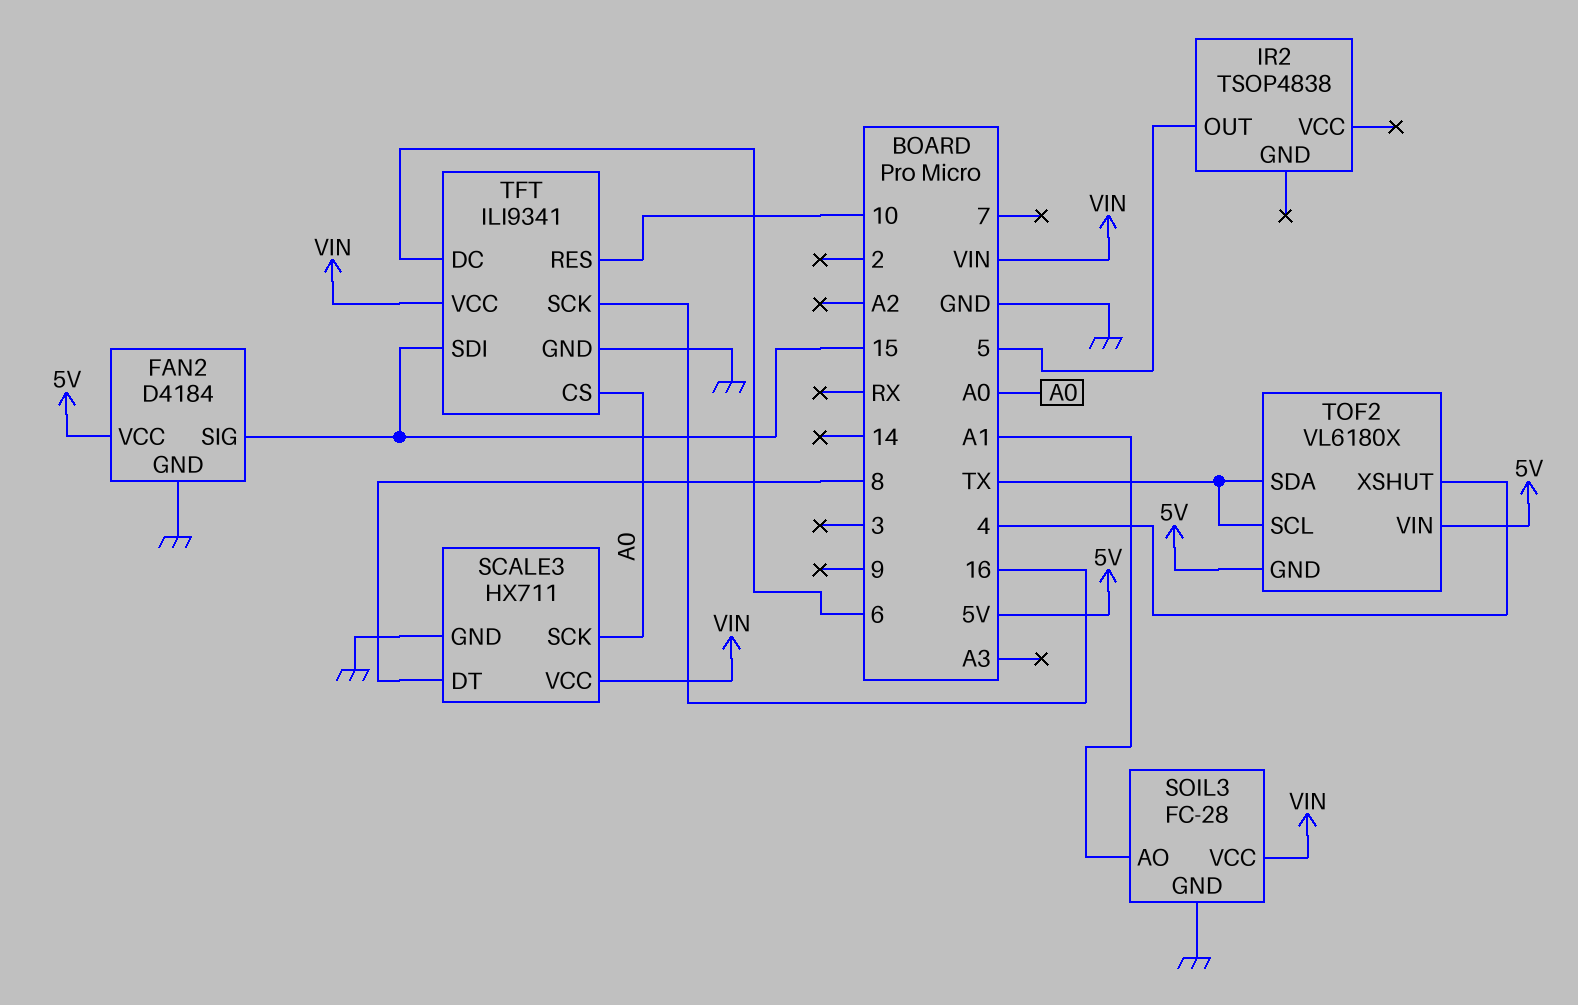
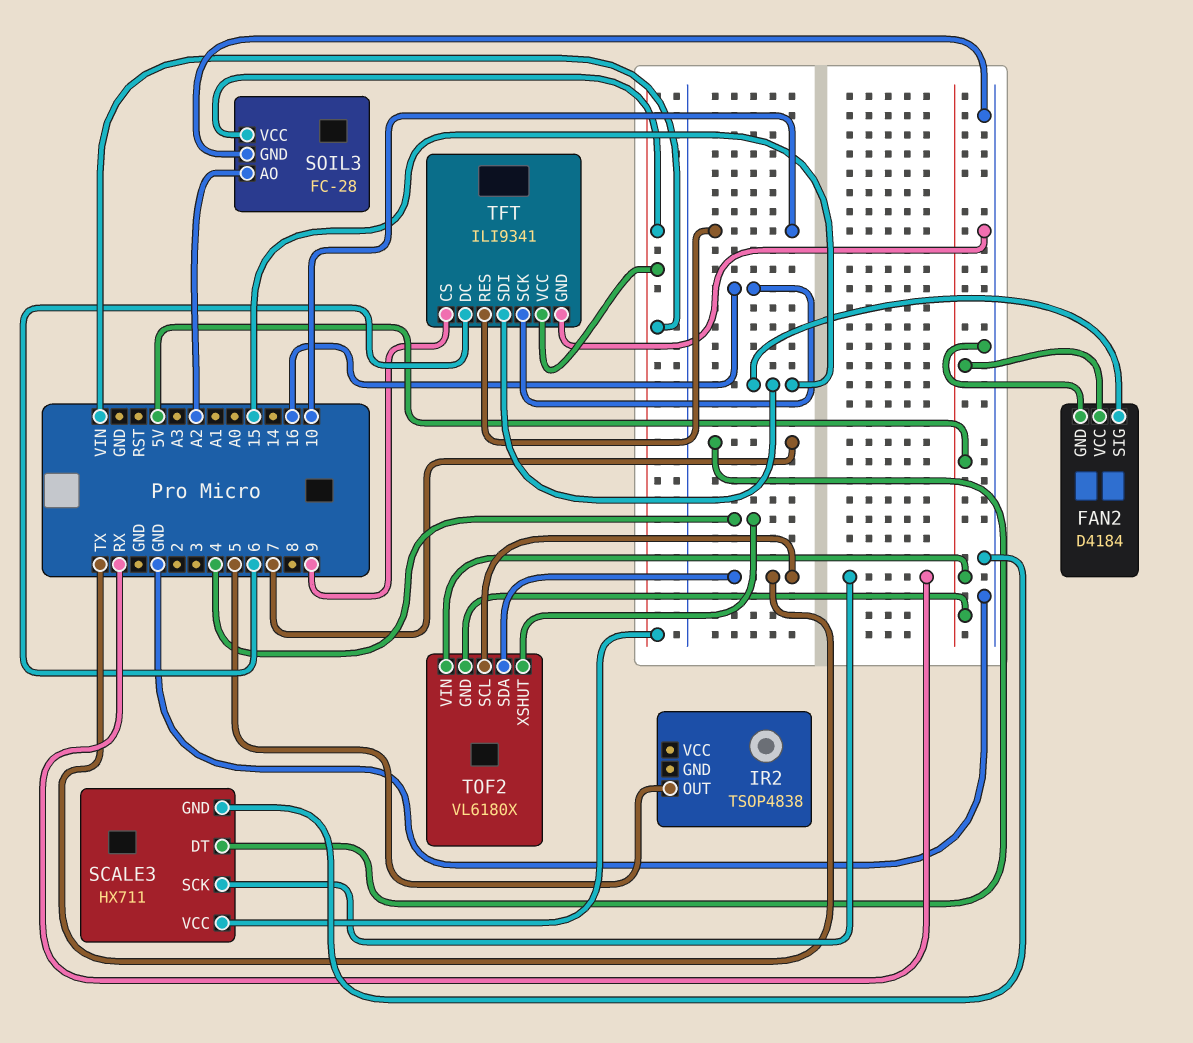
SCALE3 pin DT: 8 -> 7
SCALE3 pin SCK: A0 -> RX
SOIL3 pin AO: A1 -> A2
TFT pin CS: A0 -> 9

